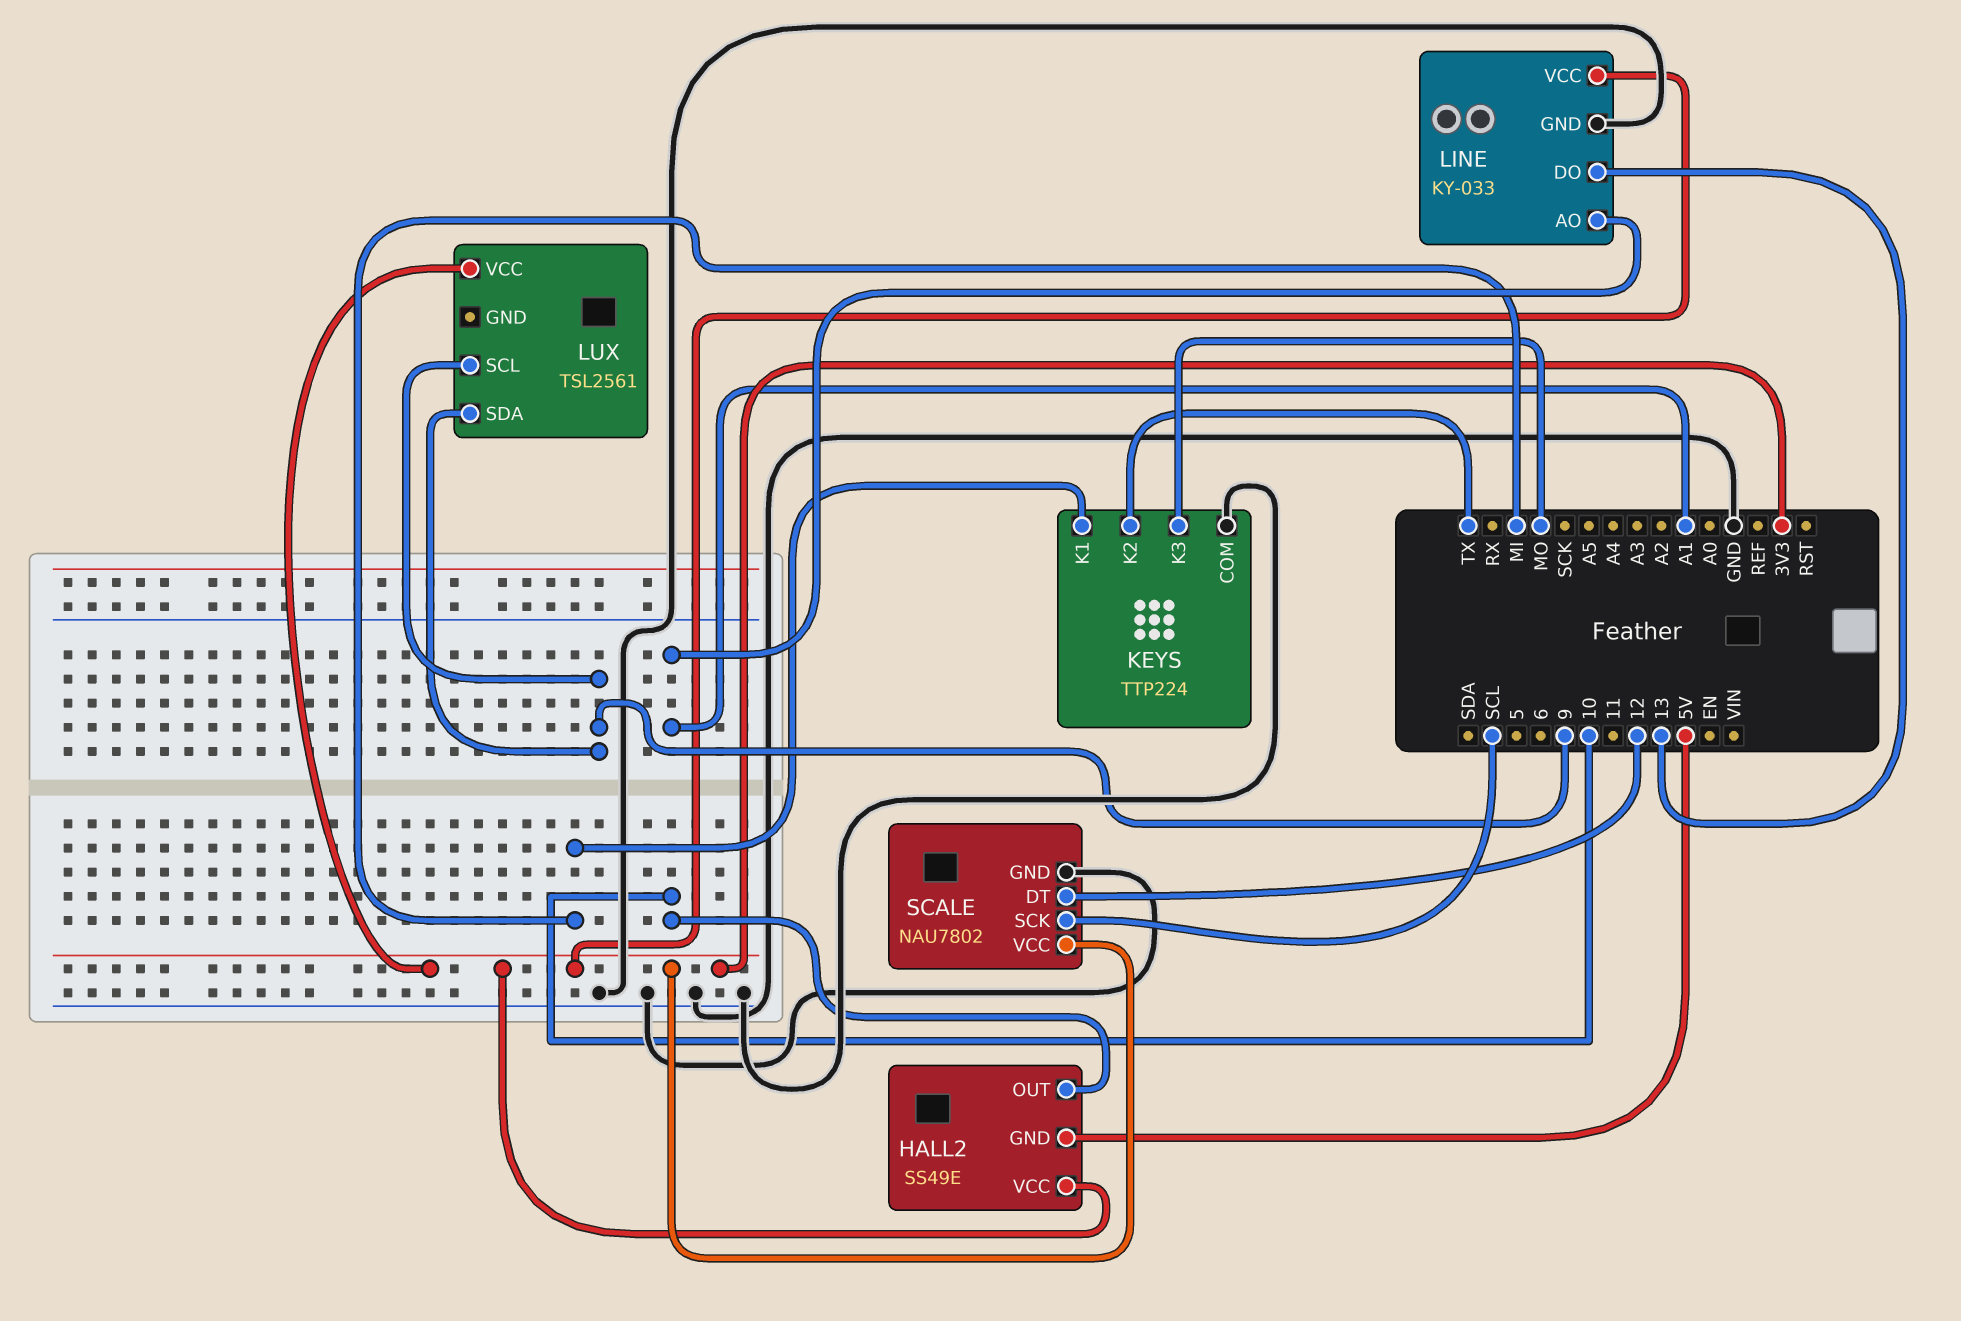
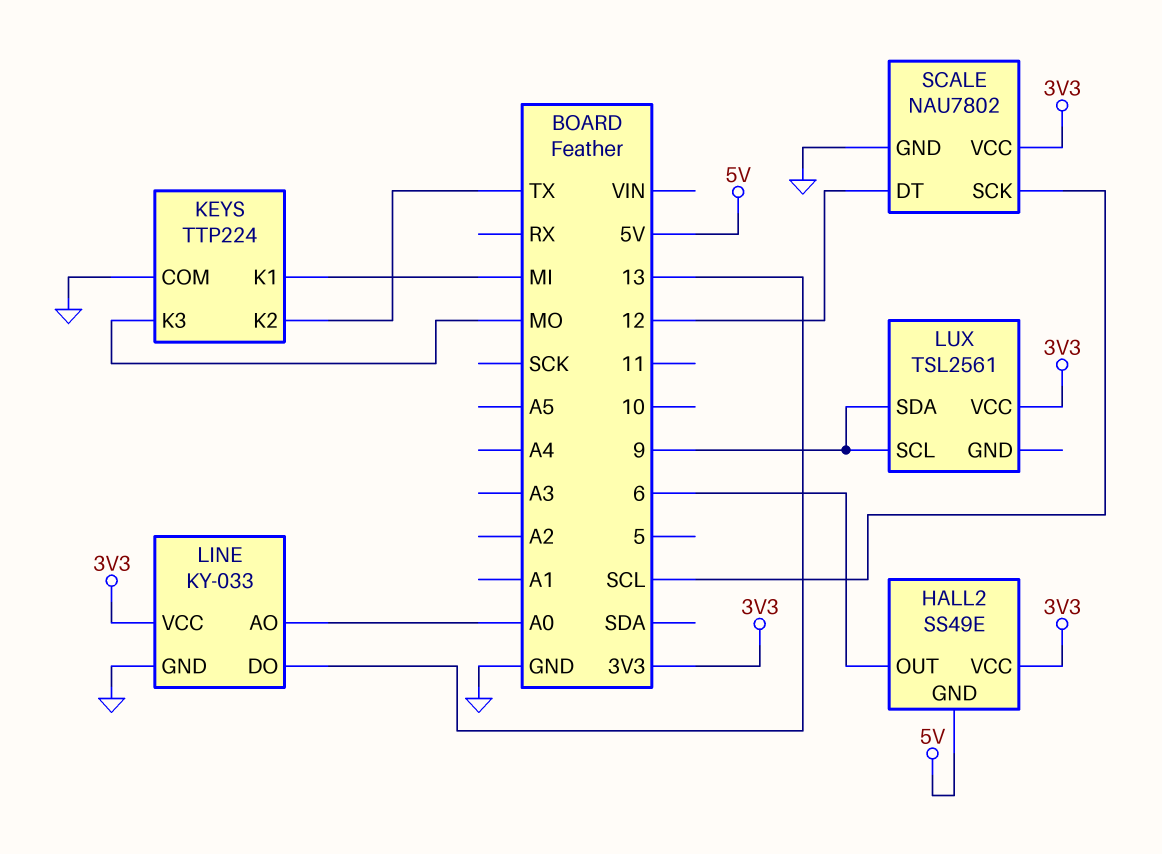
HALL2 pin OUT: 10 -> 6
LINE pin AO: A1 -> A0

